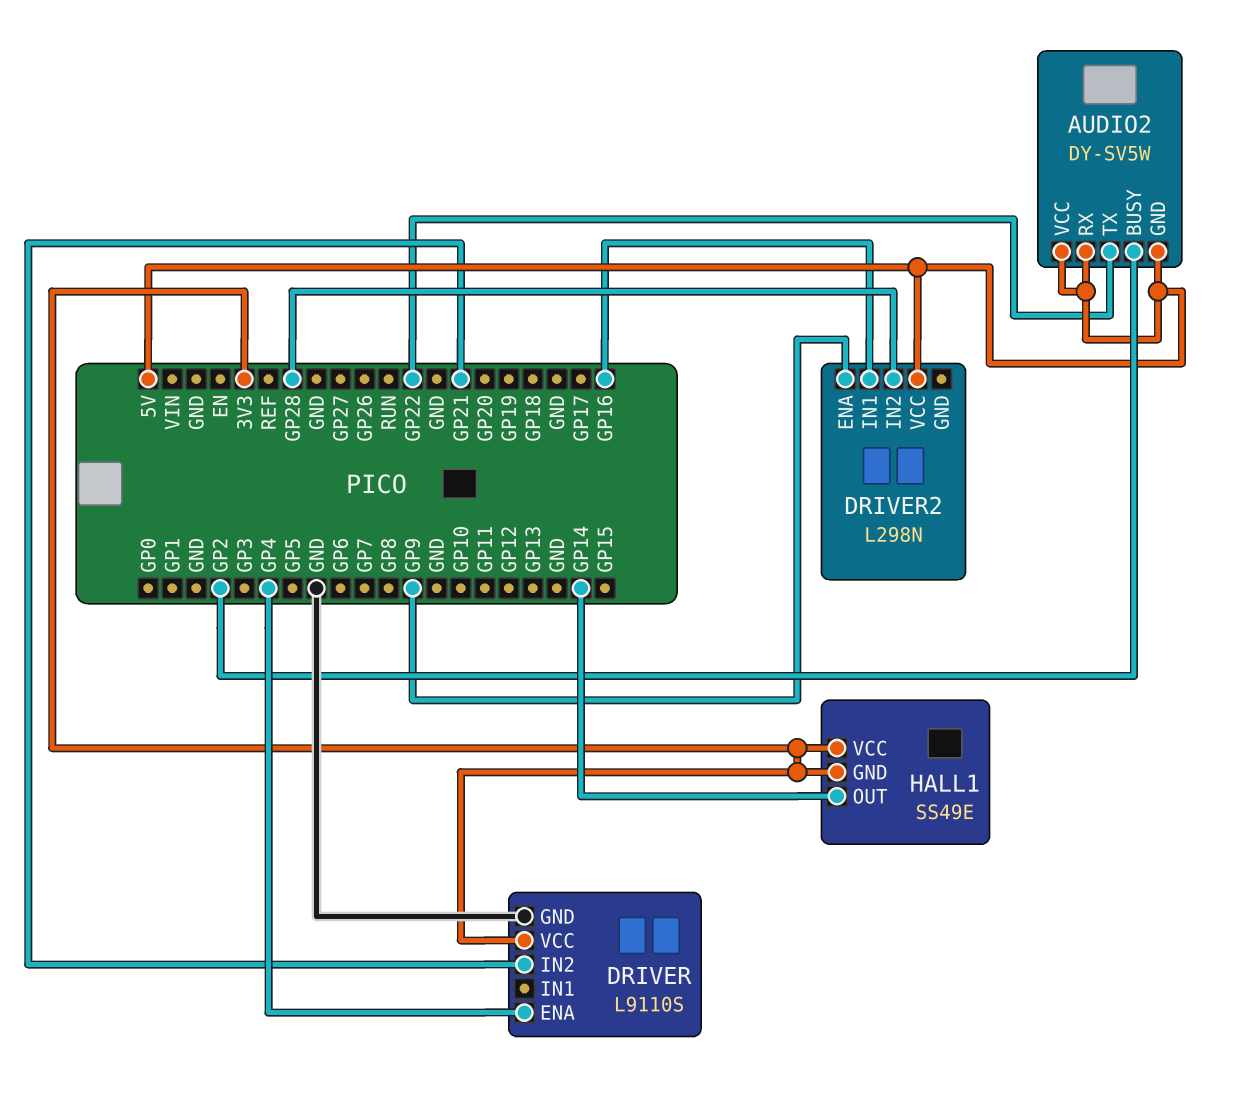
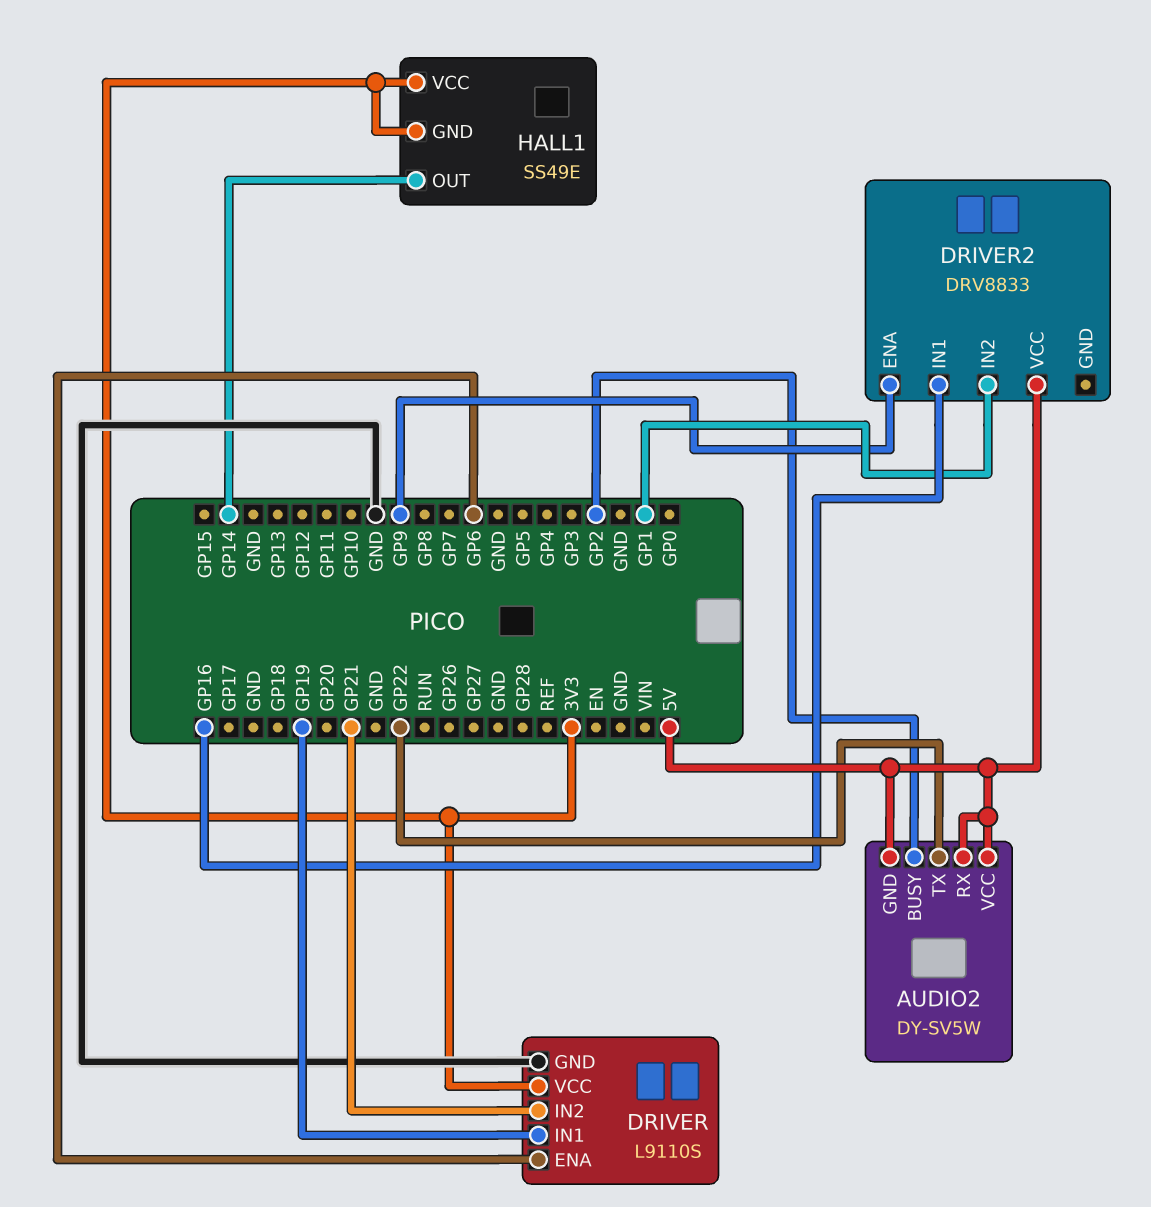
DRIVER pin ENA: GP4 -> GP6
DRIVER pin IN1: none -> GP19
DRIVER2: L298N -> DRV8833
DRIVER2 pin IN2: GP28 -> GP1

